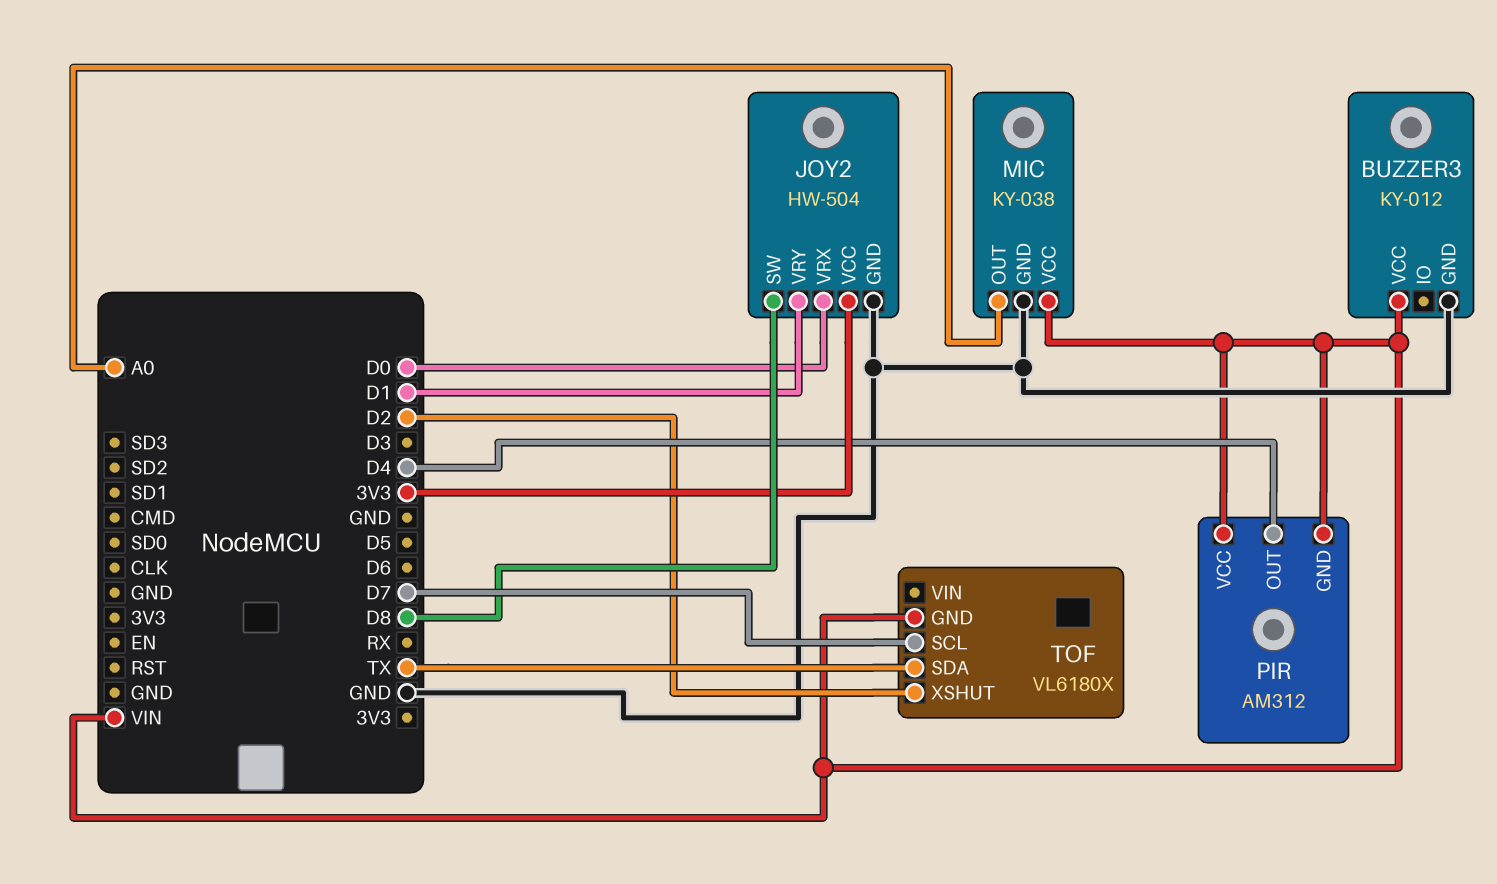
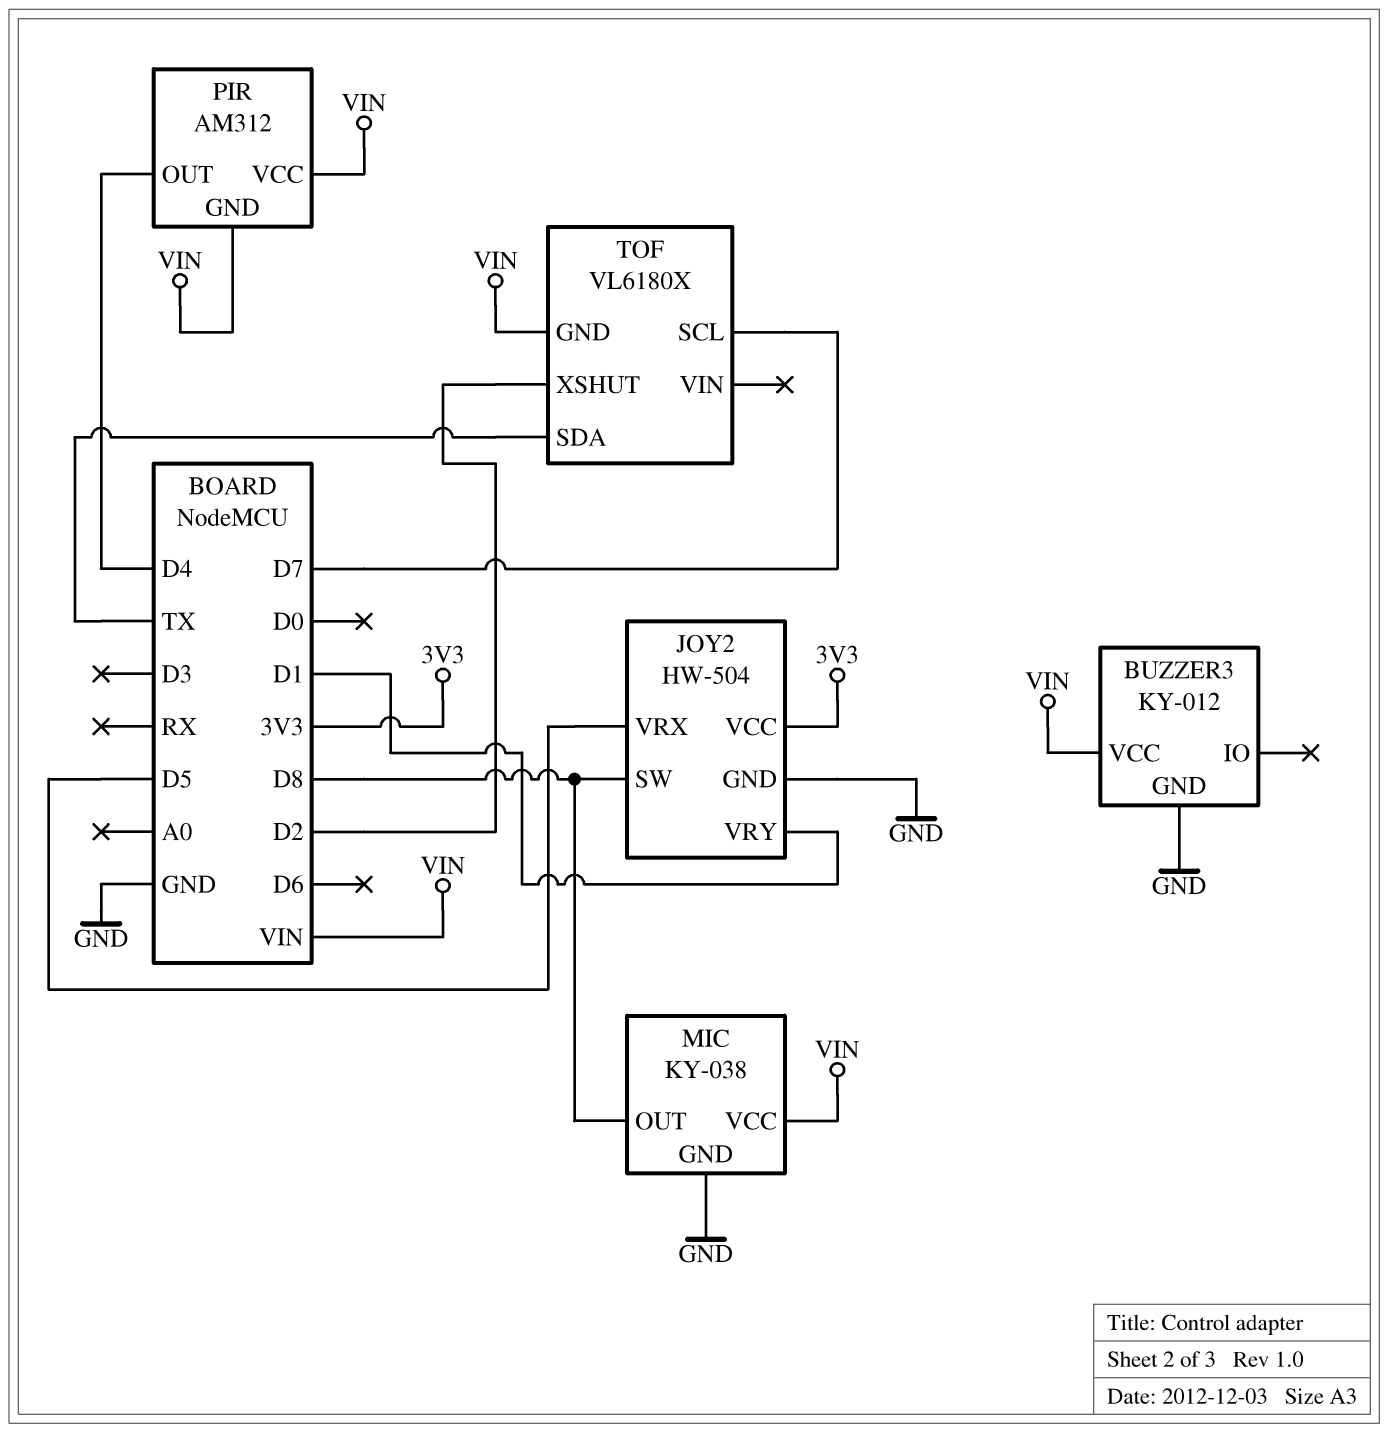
JOY2 pin VRX: D0 -> D5
MIC pin OUT: A0 -> D8

